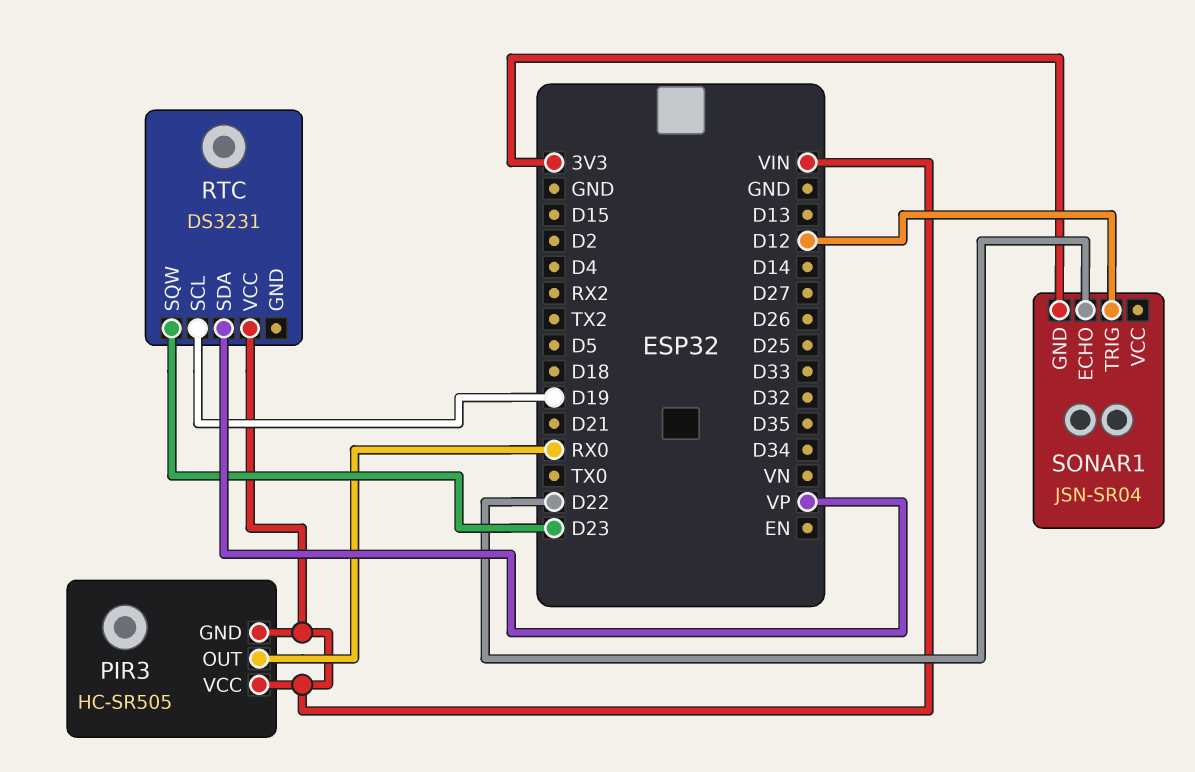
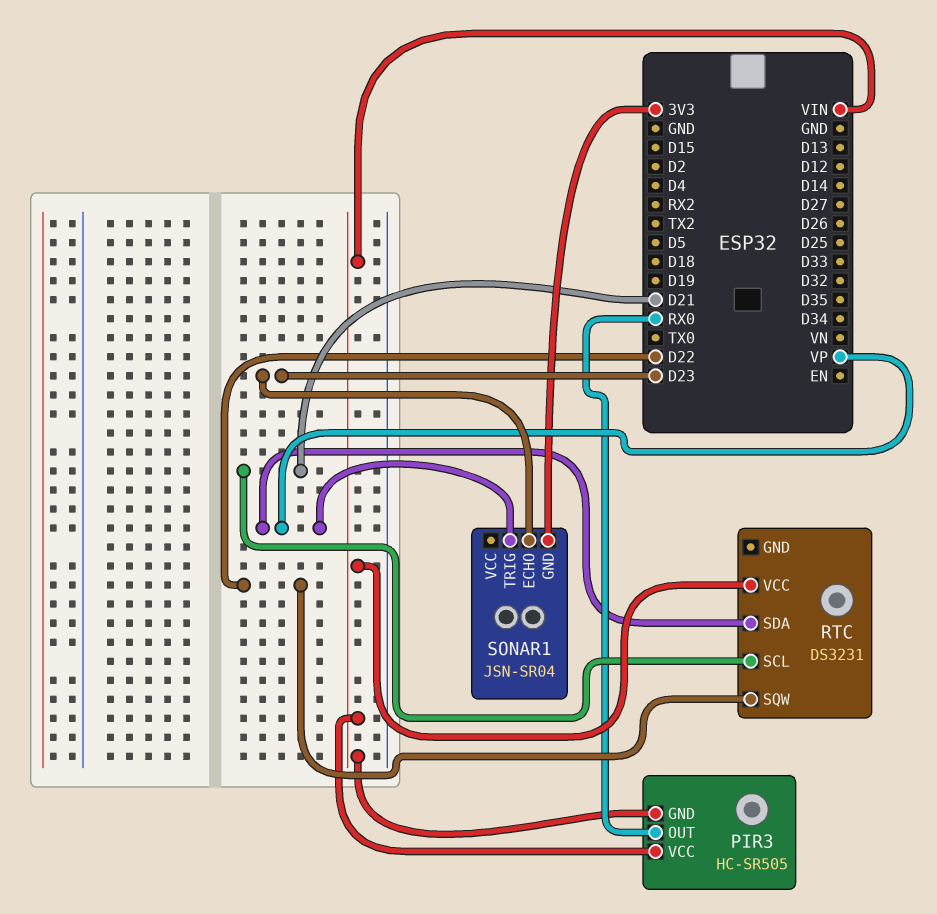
RTC pin SCL: D19 -> D21
RTC pin SQW: D23 -> D22
SONAR1 pin ECHO: D22 -> D23
SONAR1 pin TRIG: D12 -> VP

